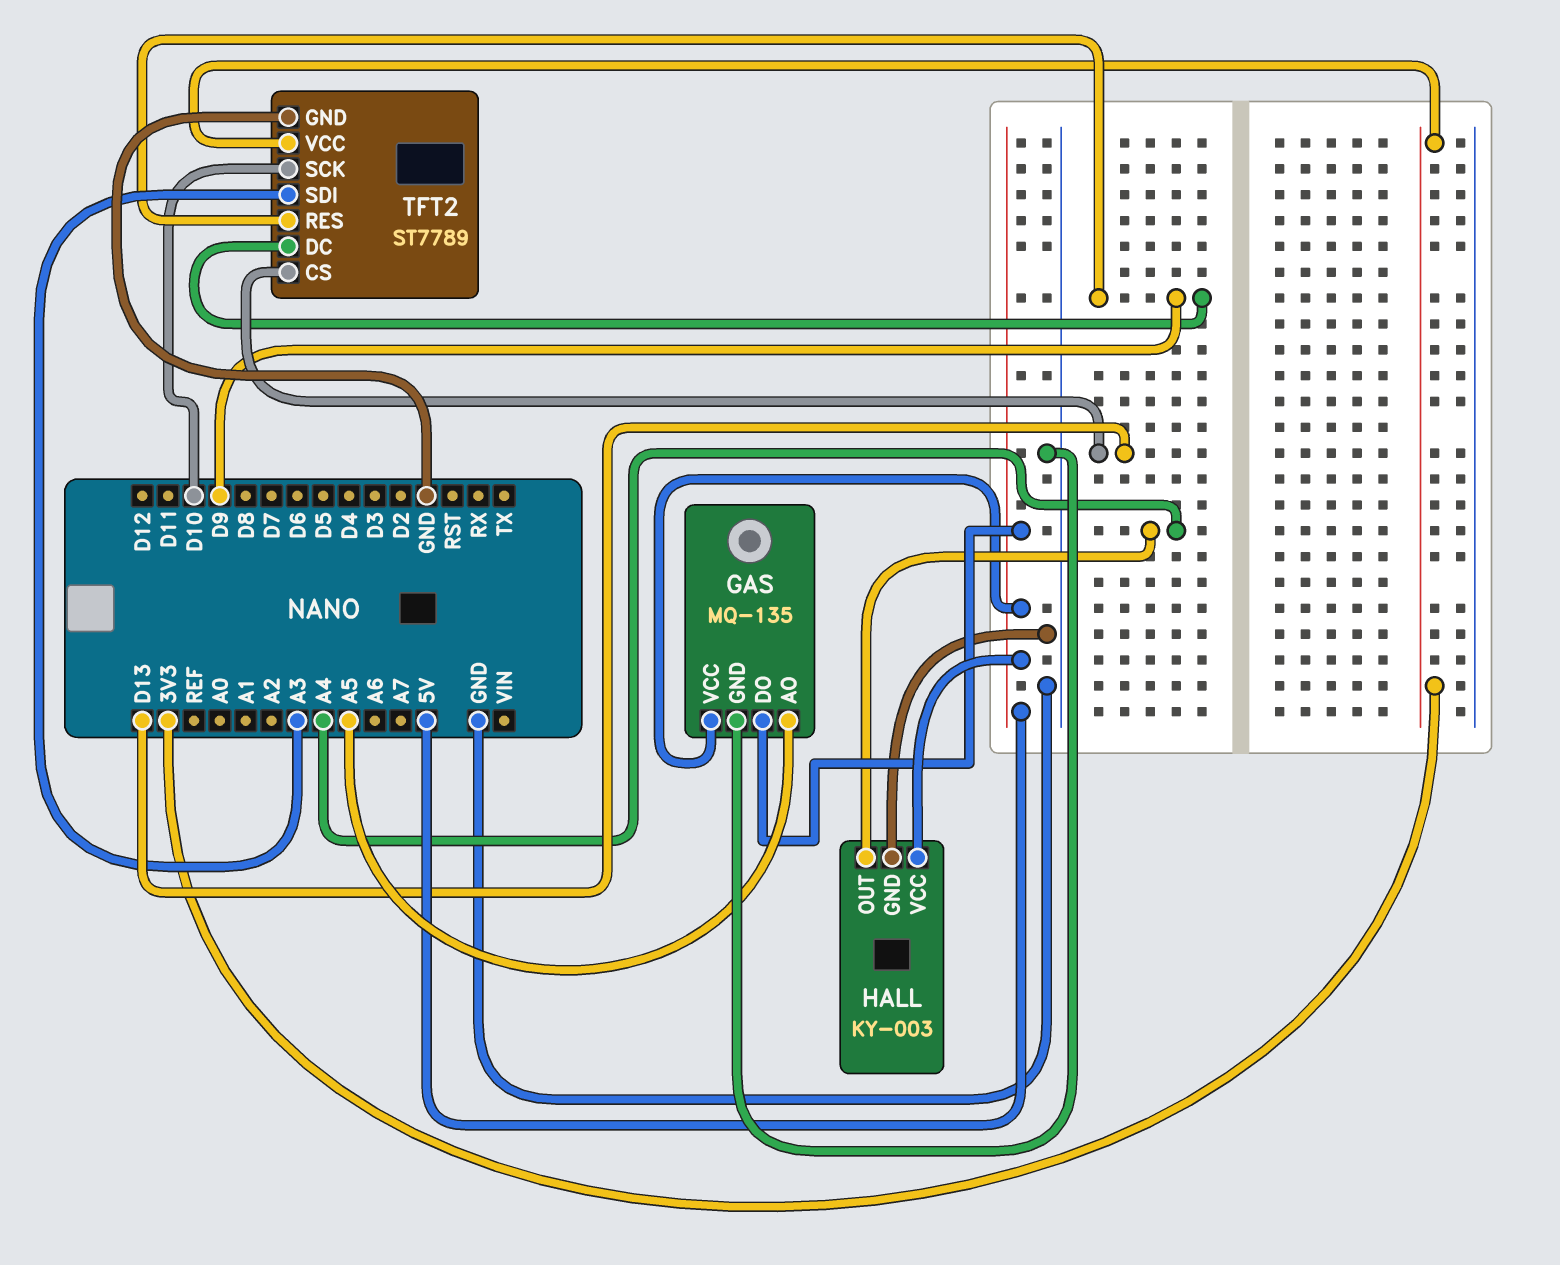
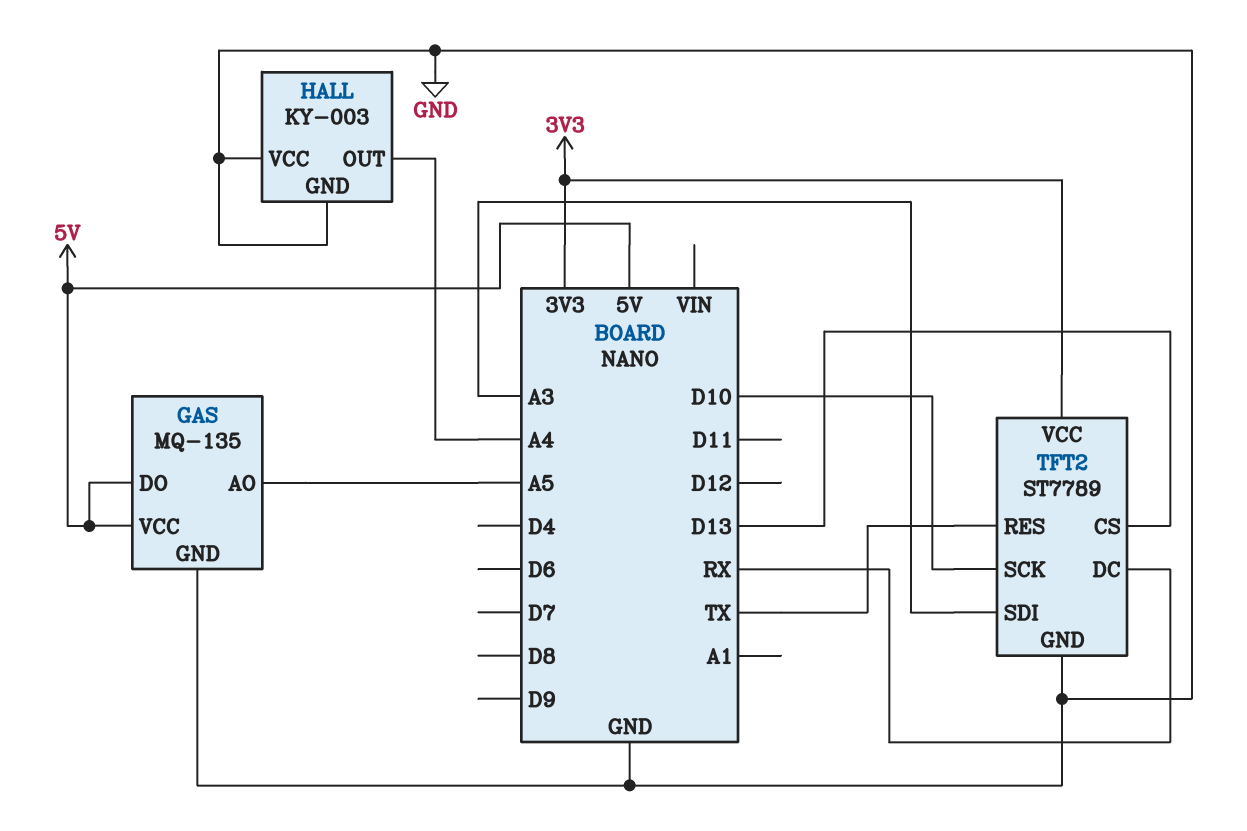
HALL pin VCC: 5V -> GND
TFT2 pin DC: D9 -> RX
TFT2 pin RES: D9 -> TX

